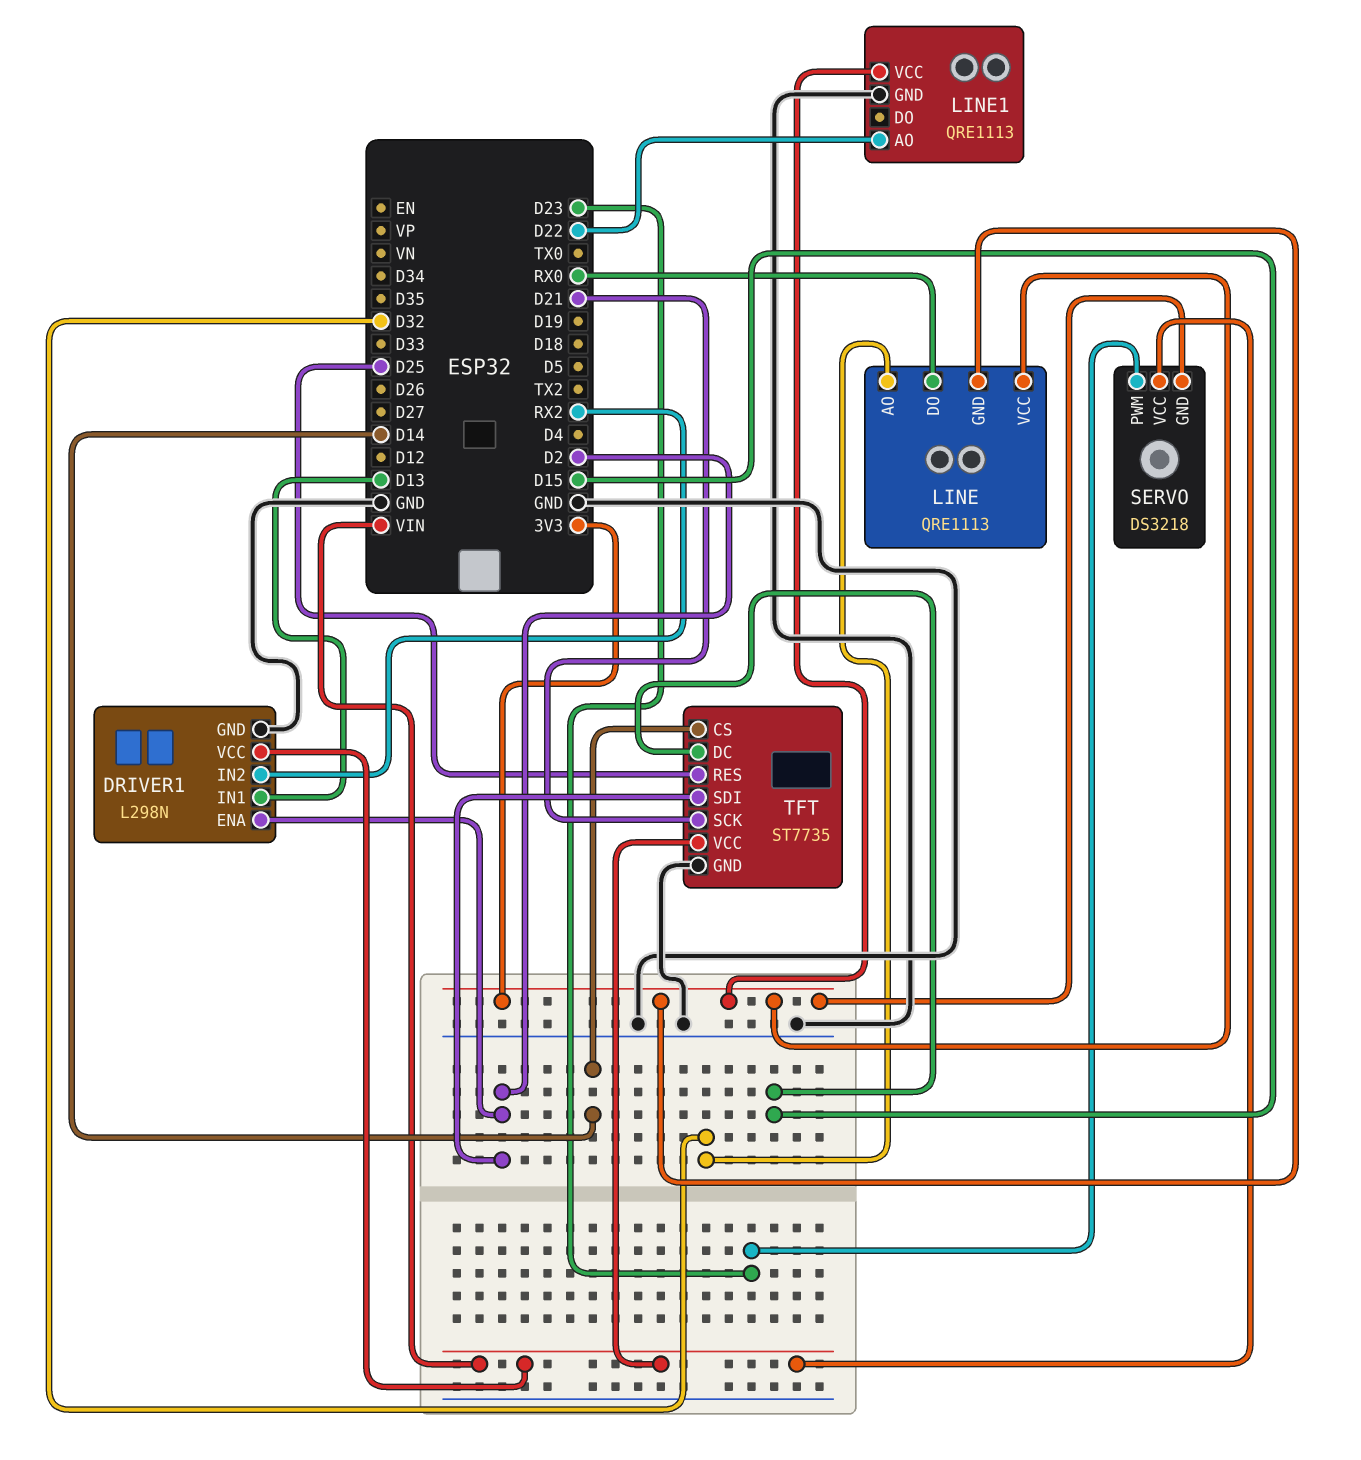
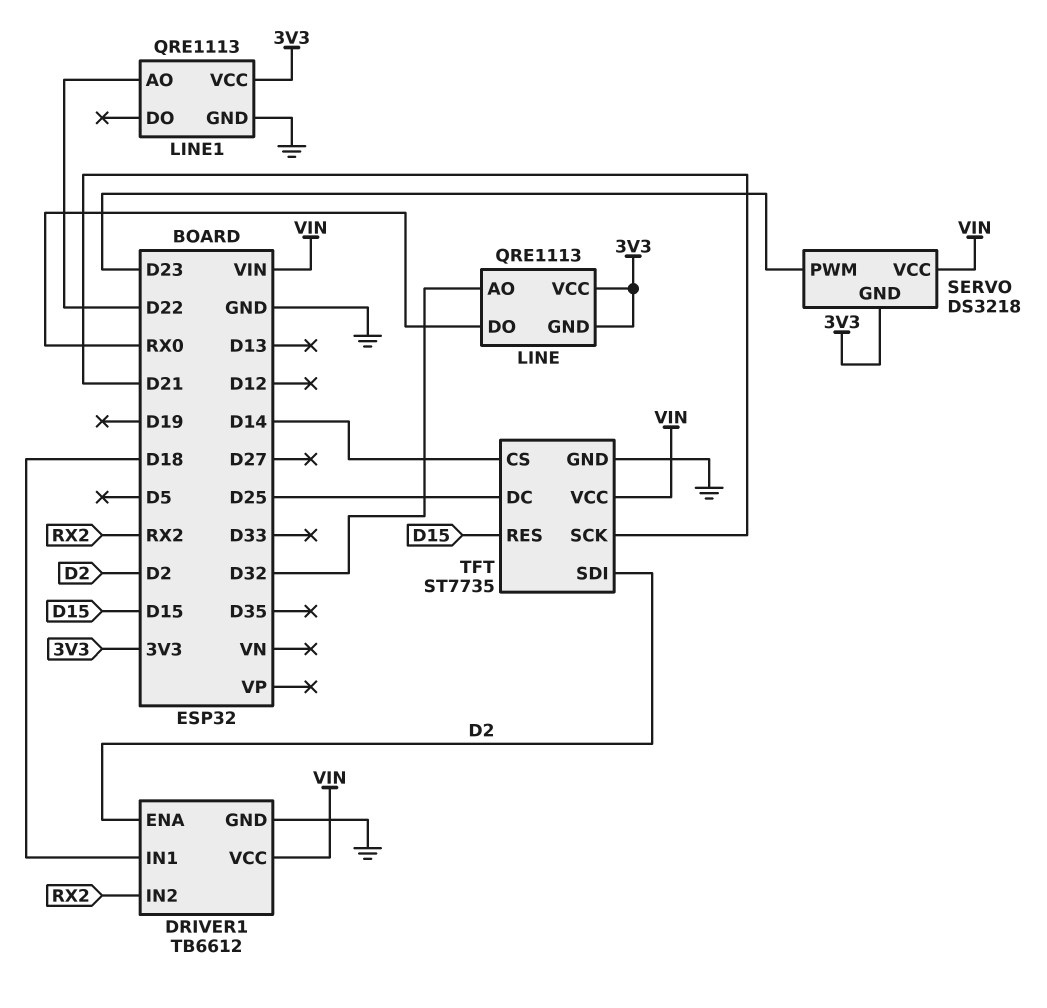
DRIVER1: L298N -> TB6612
DRIVER1 pin IN1: D13 -> D18
TFT pin DC: D15 -> D25
TFT pin RES: D25 -> D15

